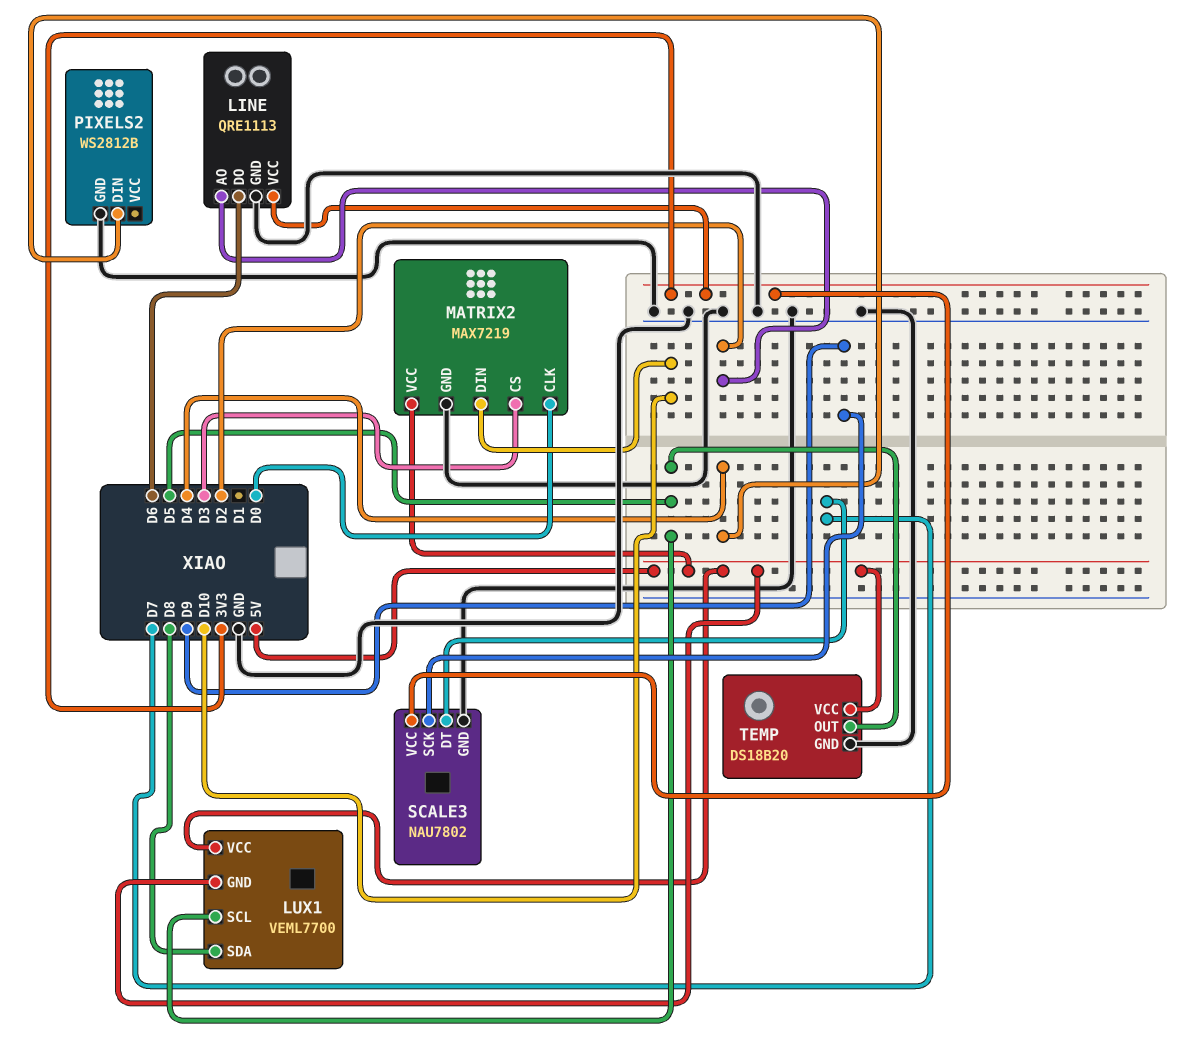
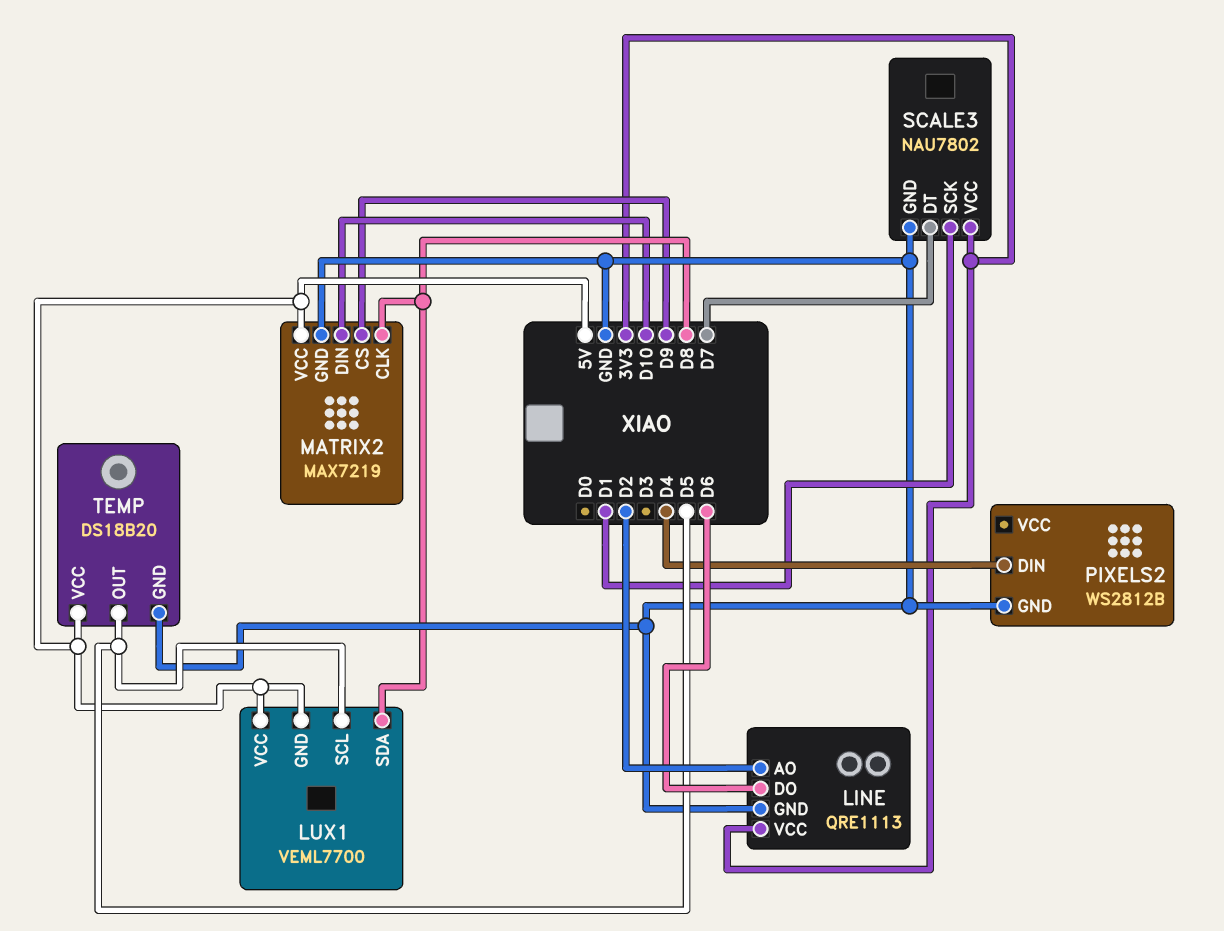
MATRIX2 pin CLK: D0 -> D8
MATRIX2 pin CS: D3 -> D9
SCALE3 pin SCK: D9 -> D1

